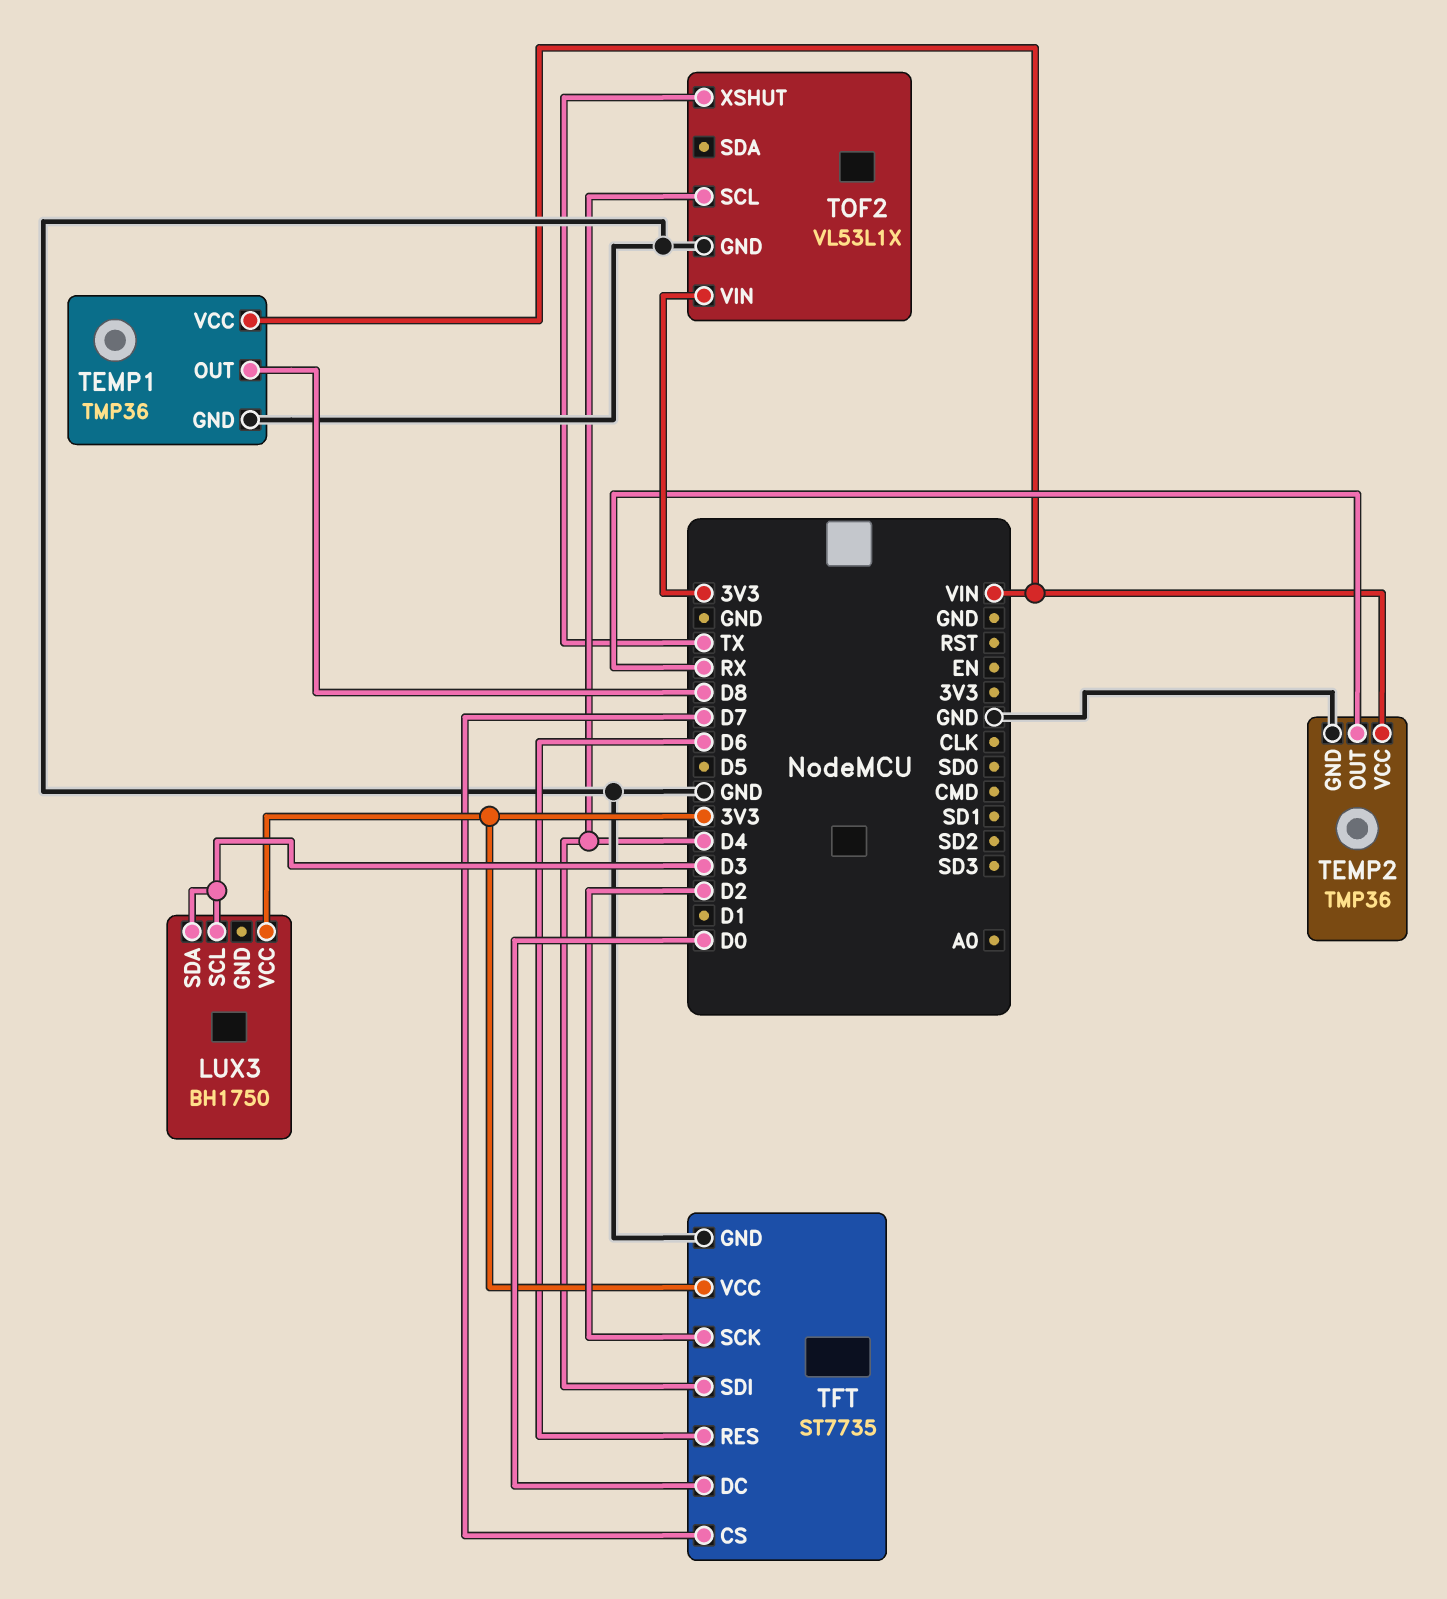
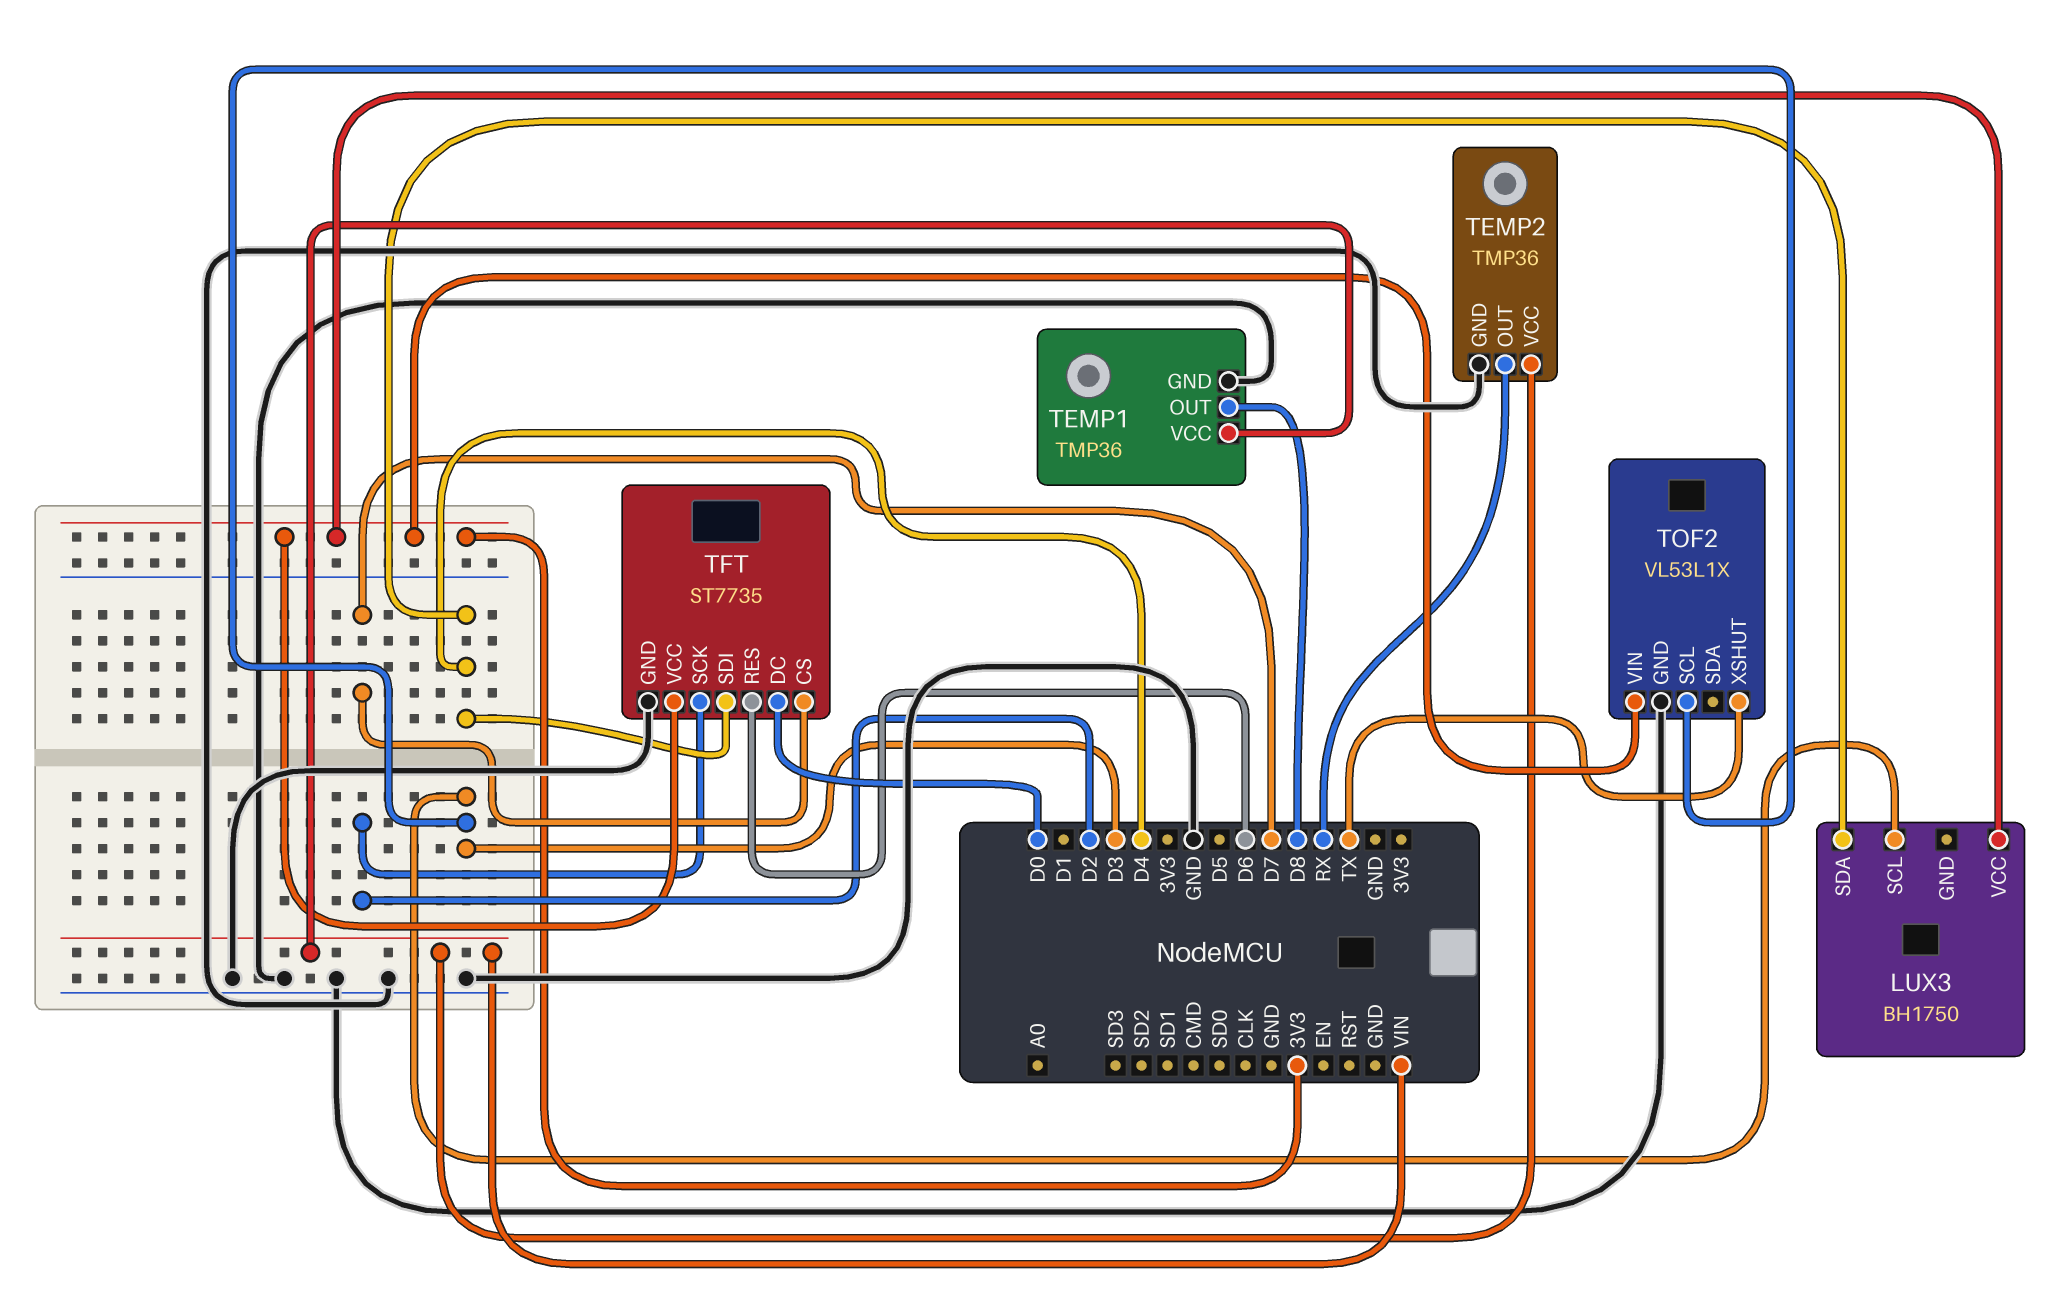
LUX3 pin SDA: D3 -> D4
TOF2 pin SCL: D4 -> D3

